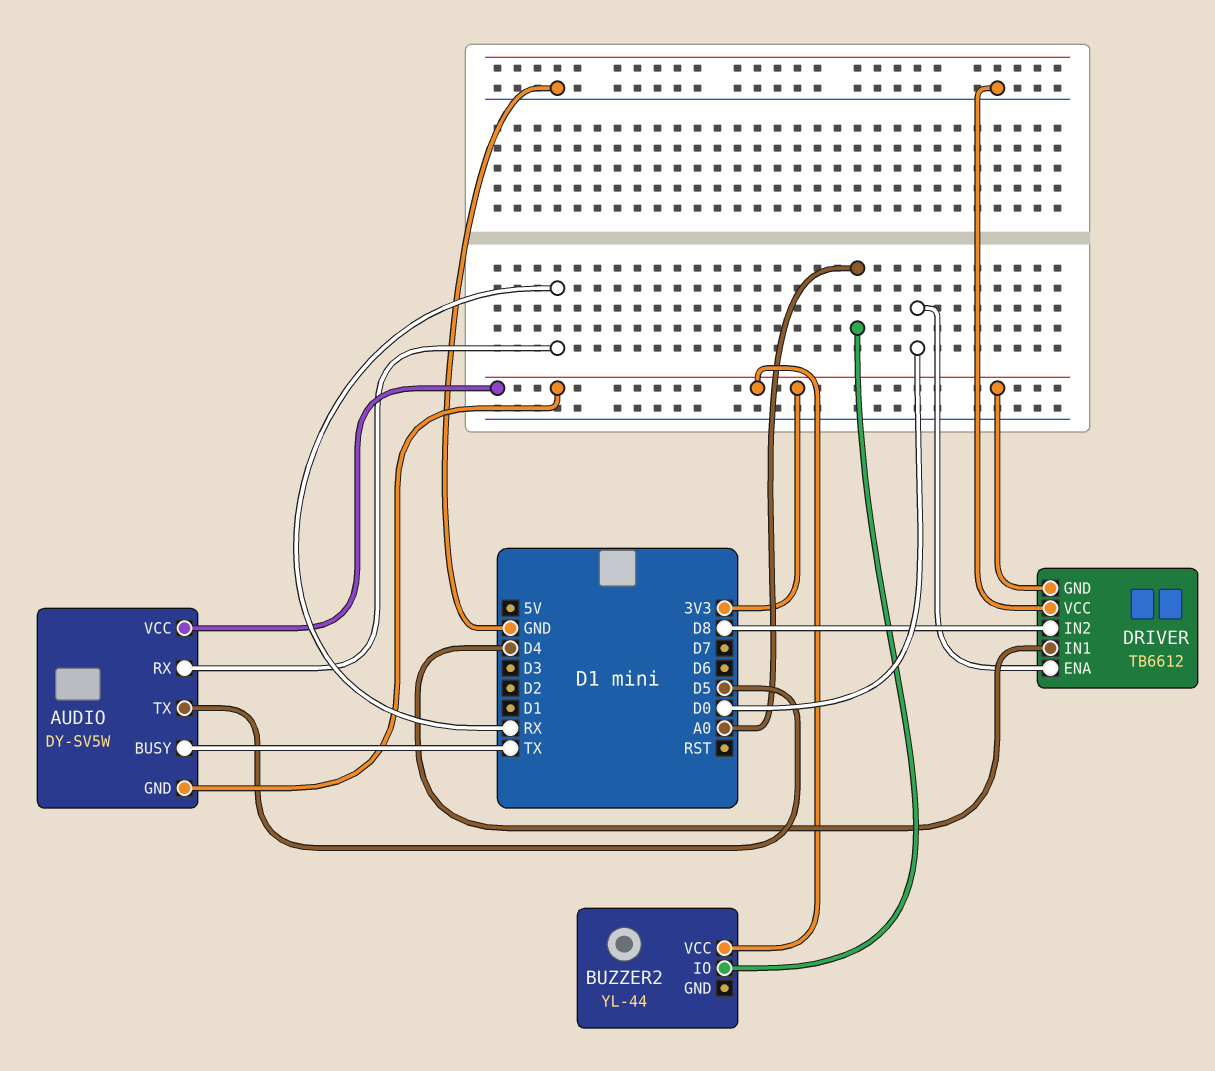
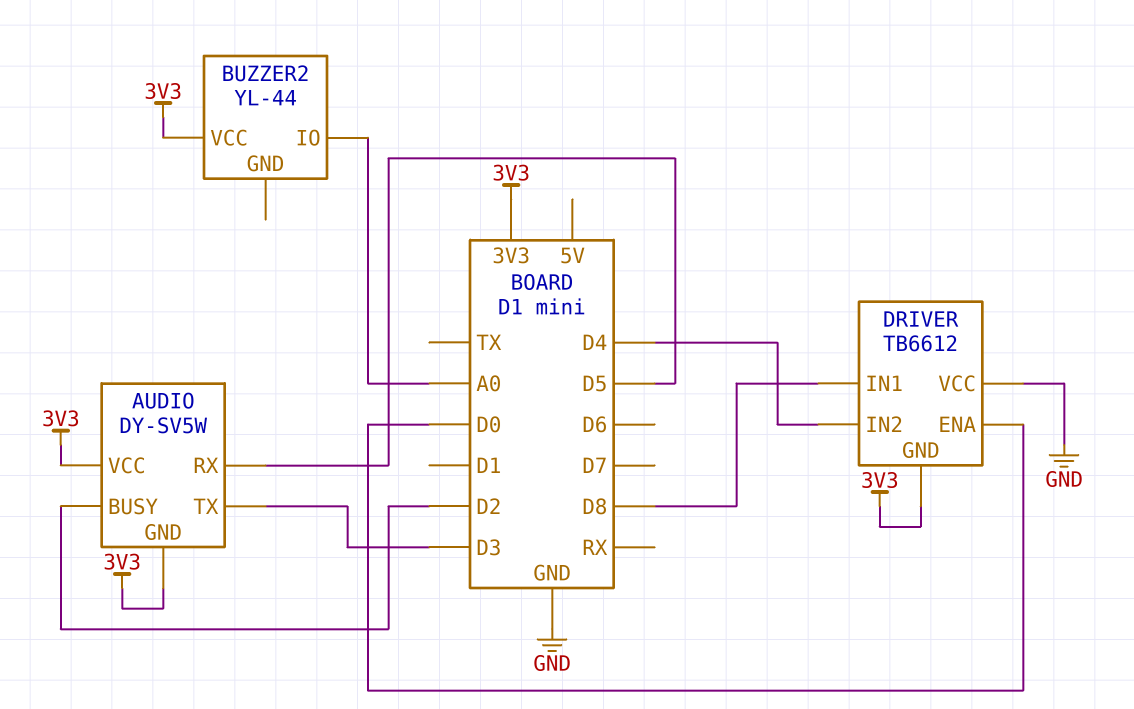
AUDIO pin BUSY: TX -> D2
AUDIO pin RX: RX -> D5
AUDIO pin TX: D5 -> D3
DRIVER pin IN1: D4 -> D8
DRIVER pin IN2: D8 -> D4

